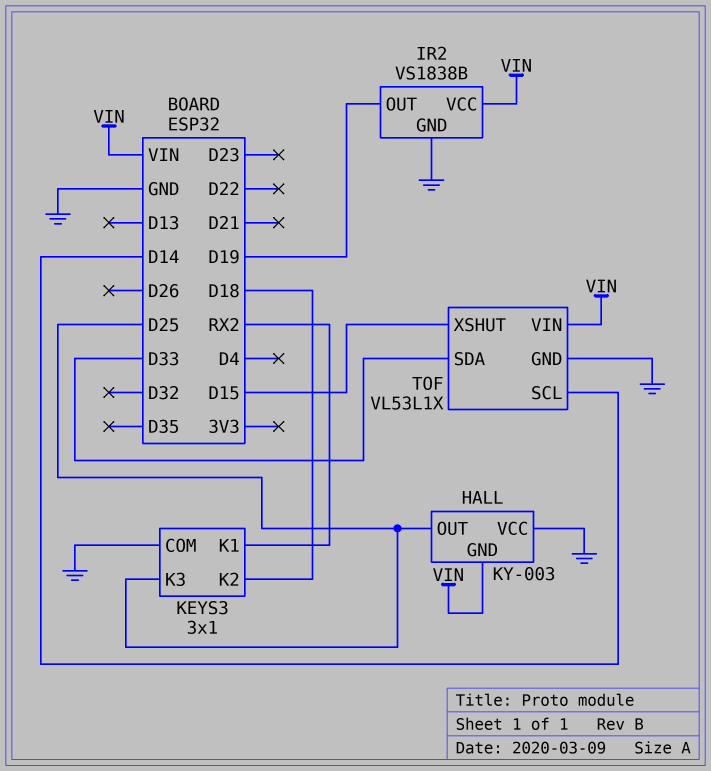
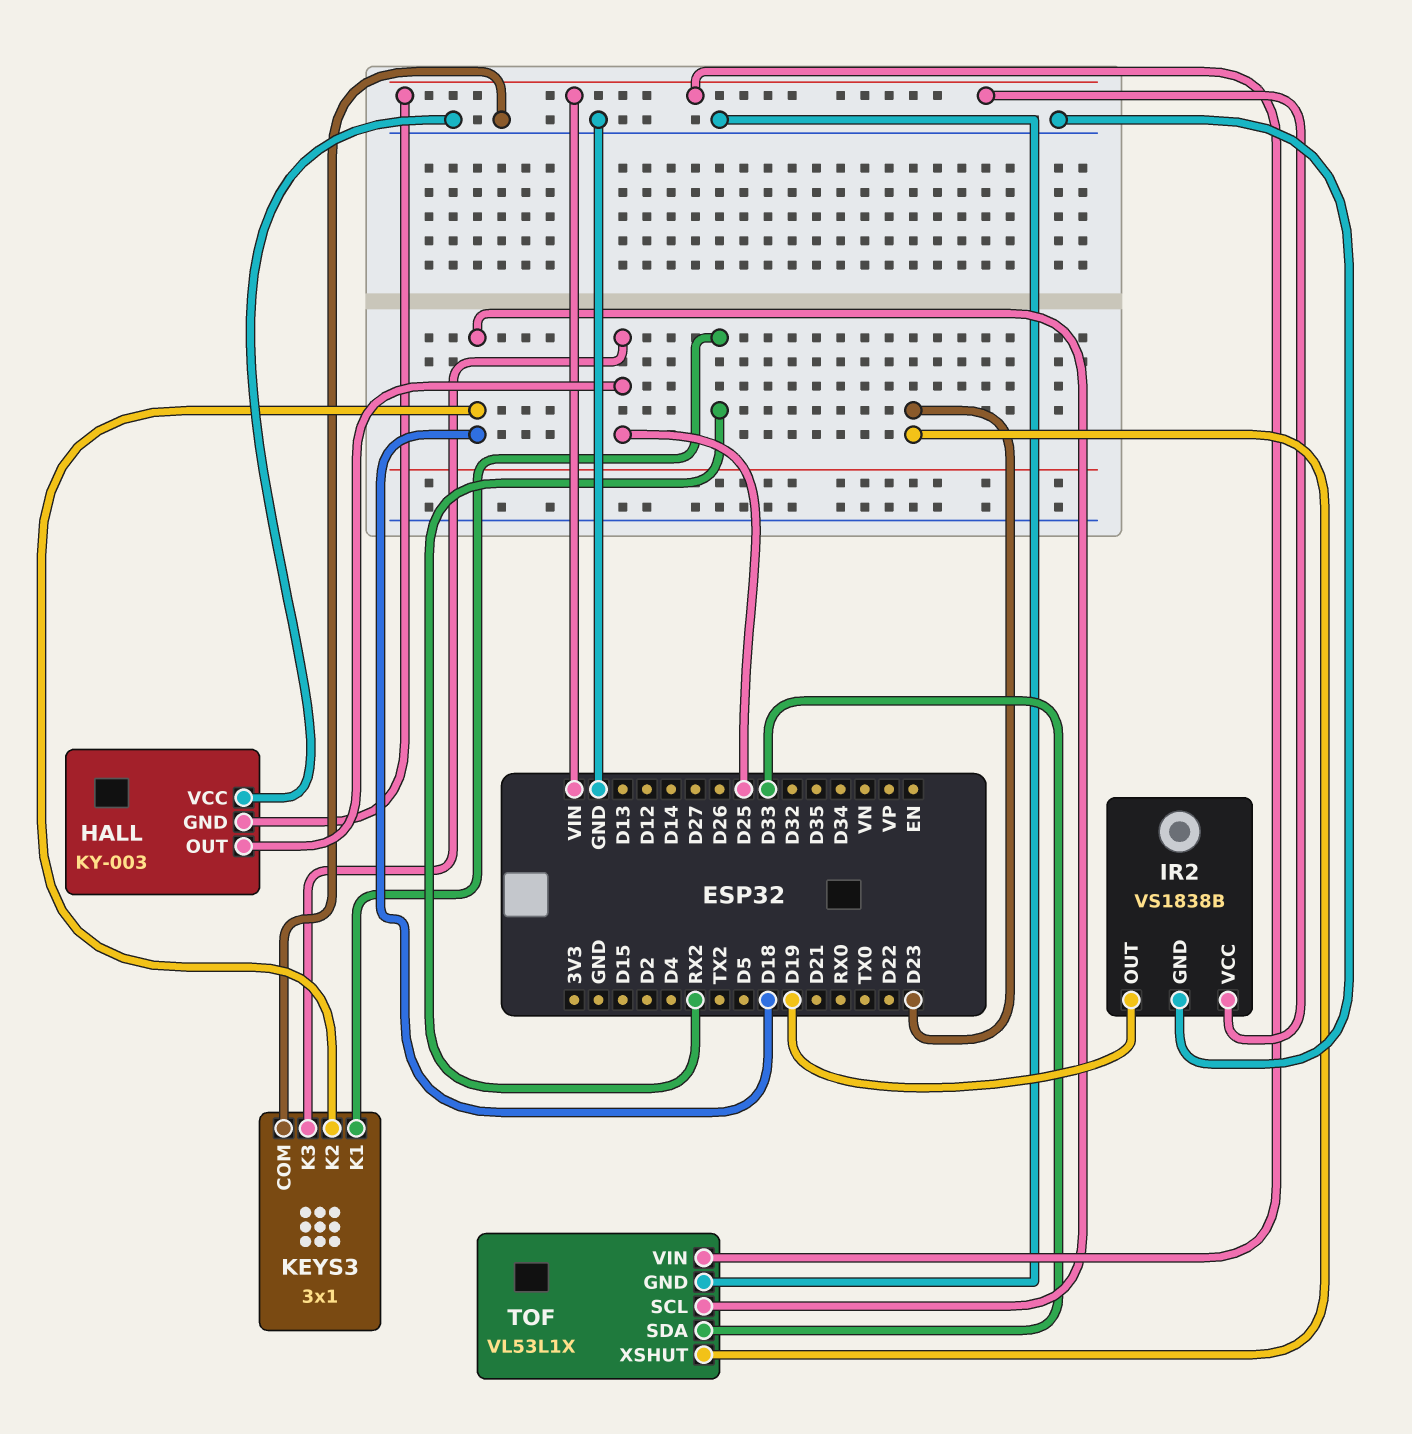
TOF pin SCL: D14 -> D18
TOF pin XSHUT: D15 -> D23

